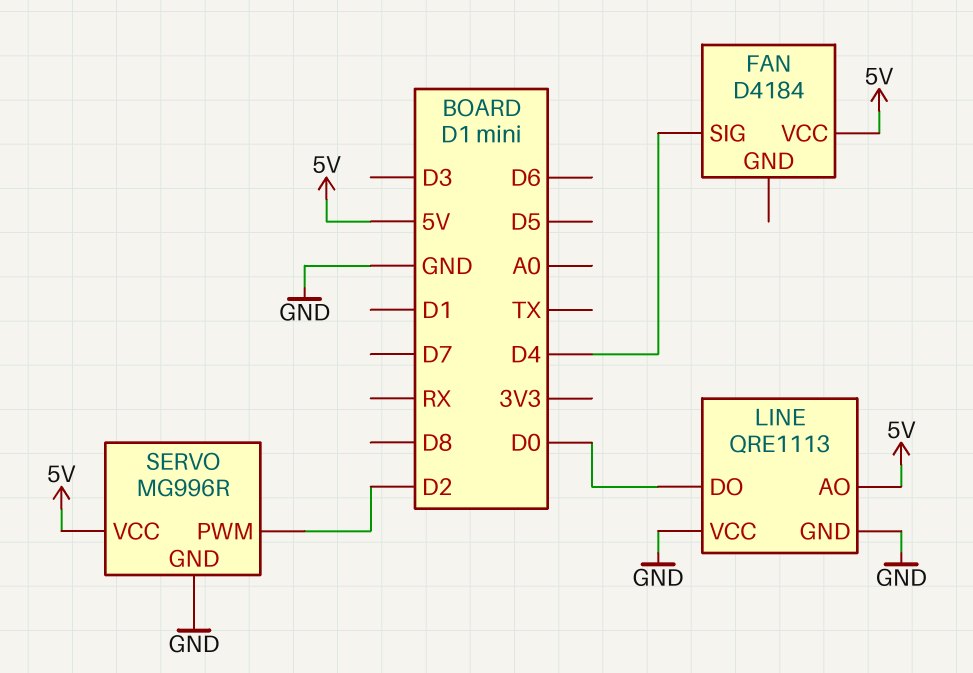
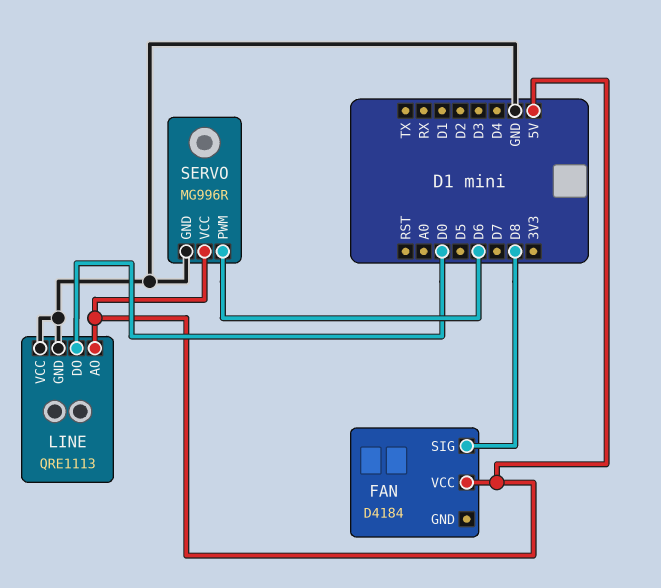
FAN pin SIG: D4 -> D8
SERVO pin PWM: D2 -> D6

